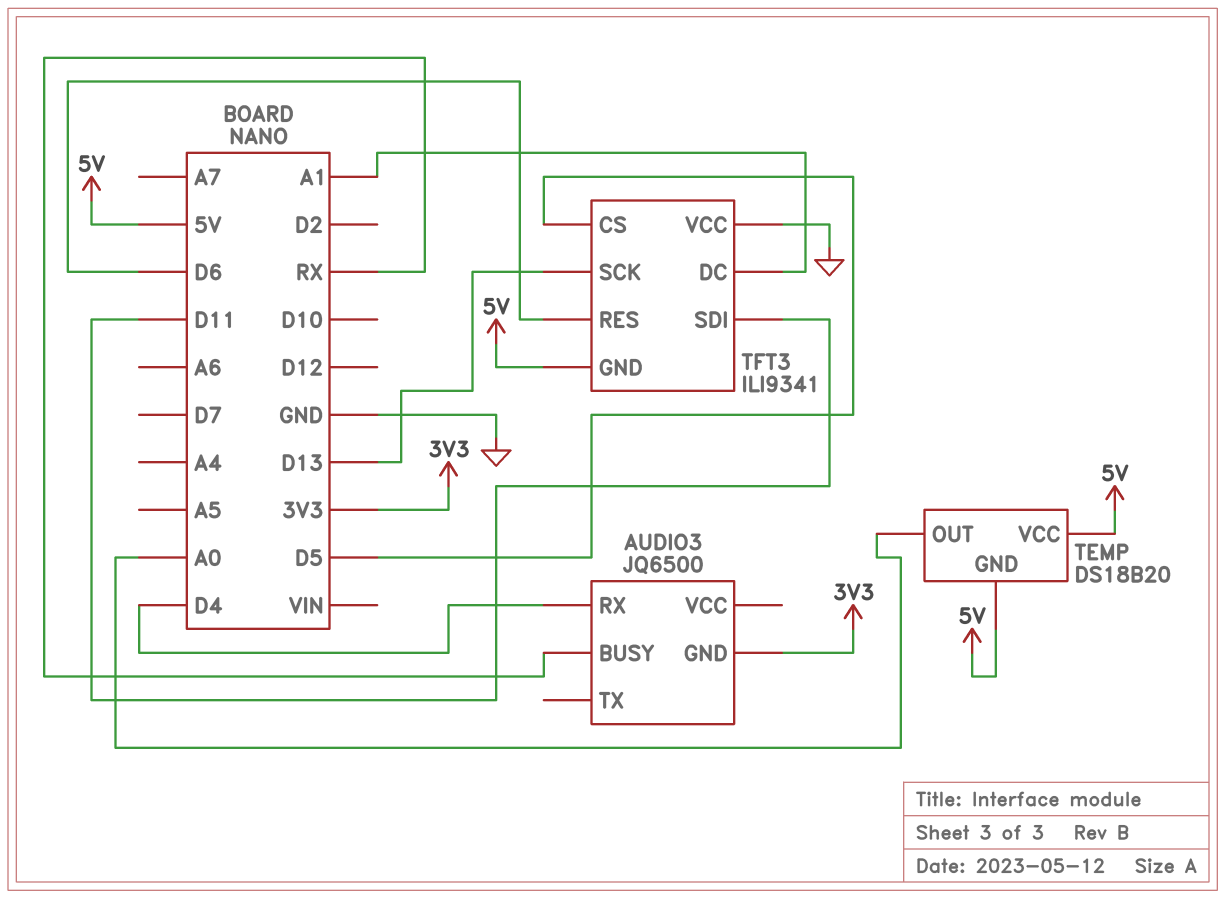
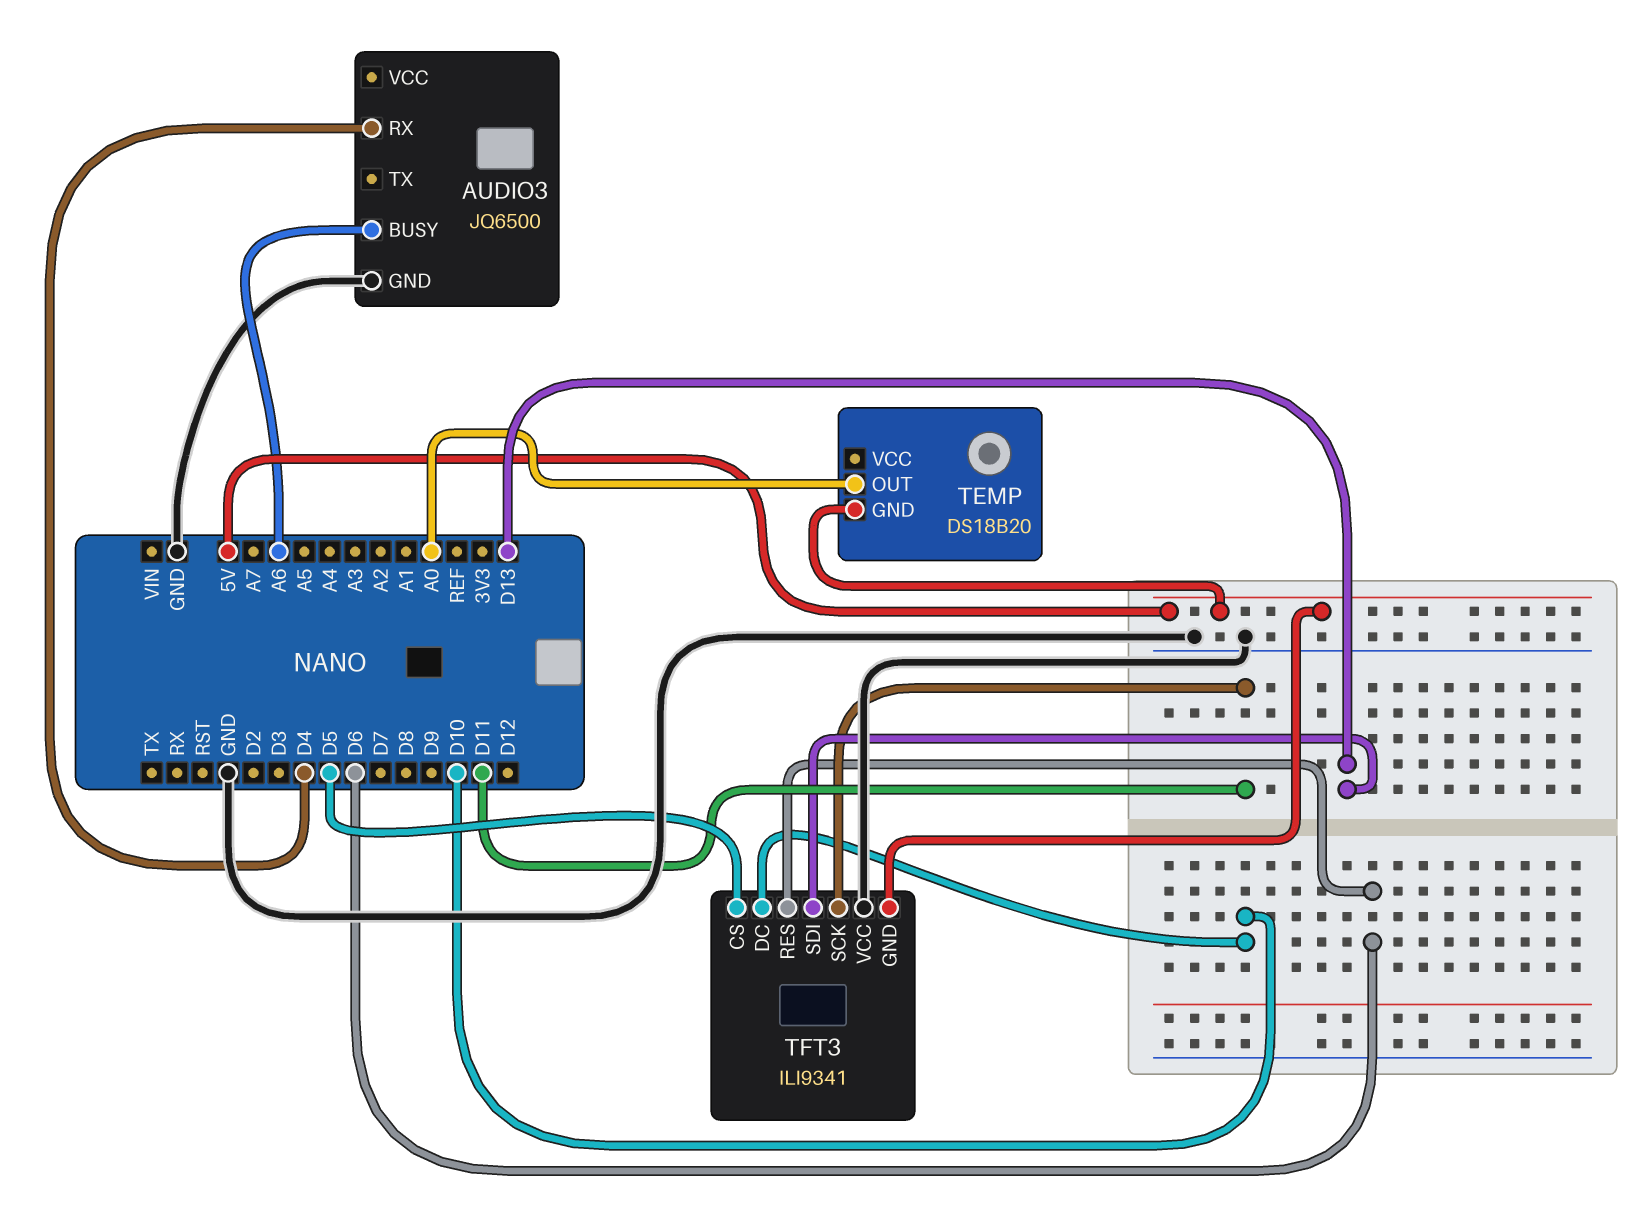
AUDIO3 pin BUSY: RX -> A6
AUDIO3 pin GND: 3V3 -> GND
TEMP pin VCC: 5V -> none
TFT3 pin DC: A1 -> D10
TFT3 pin SCK: D13 -> D11
TFT3 pin SDI: D11 -> D13

